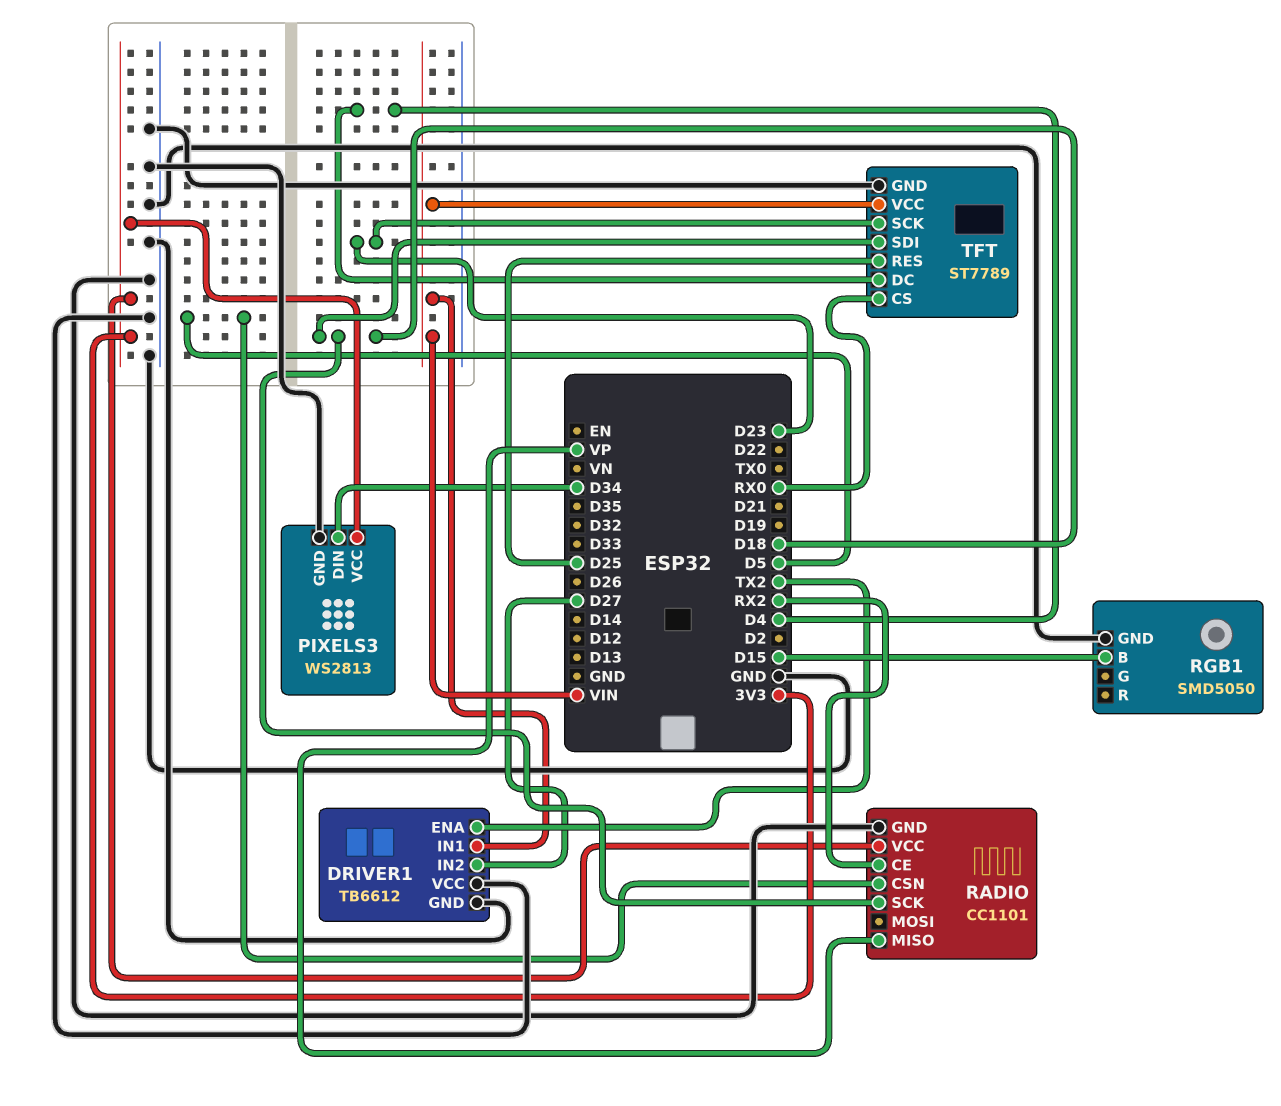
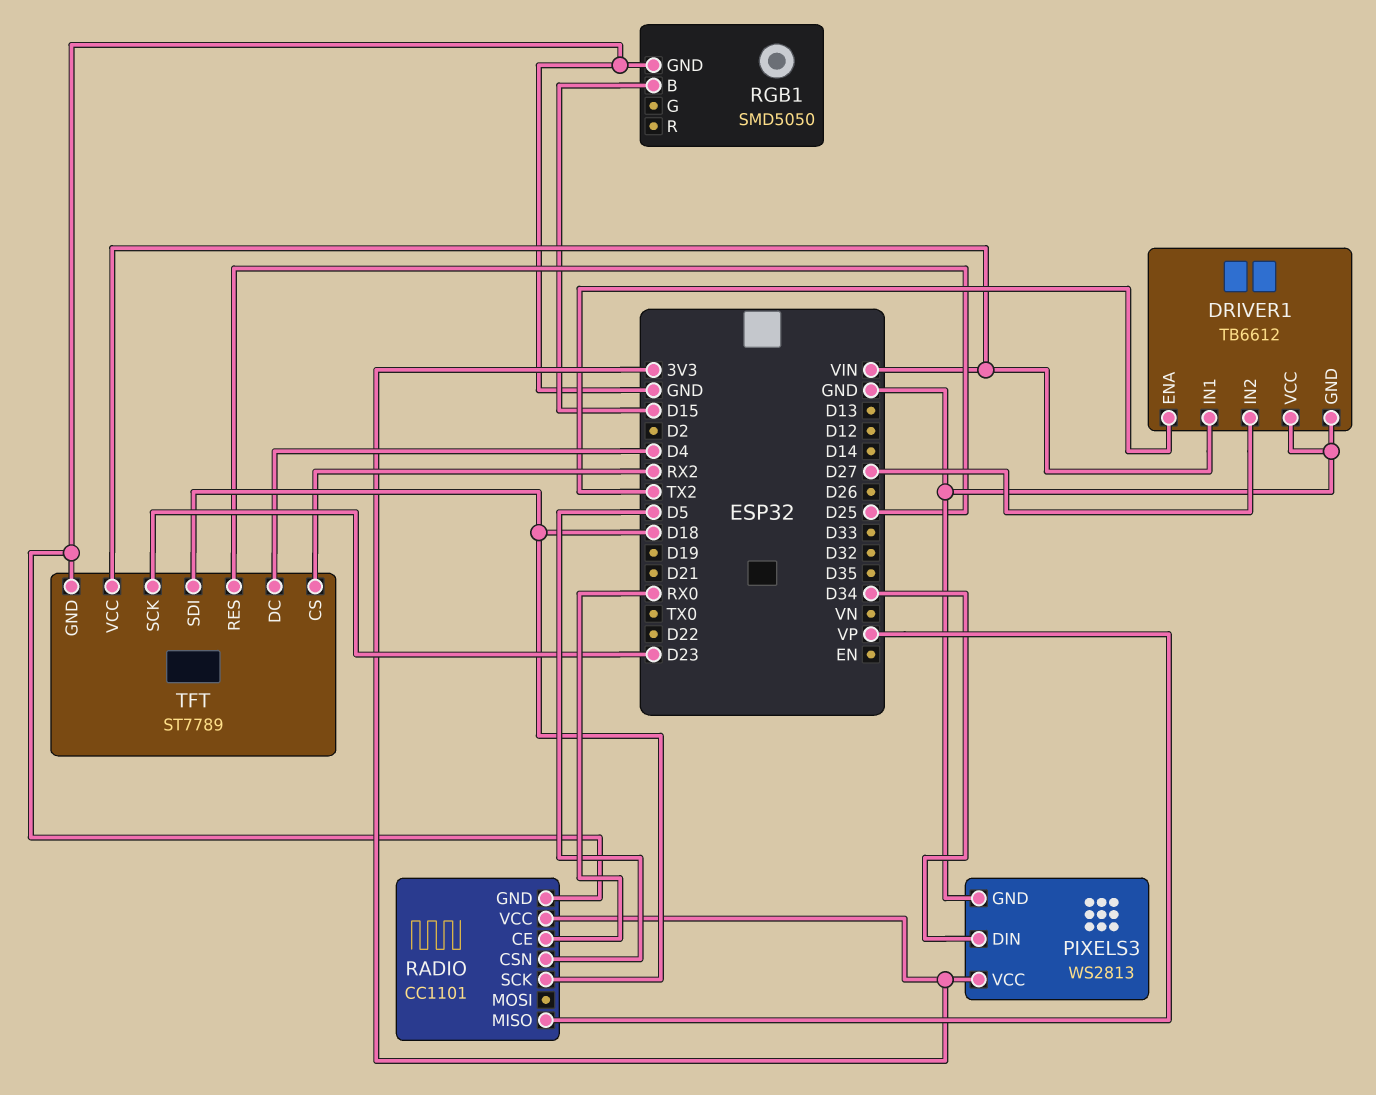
RADIO pin CE: RX2 -> RX0
TFT pin CS: RX0 -> RX2

